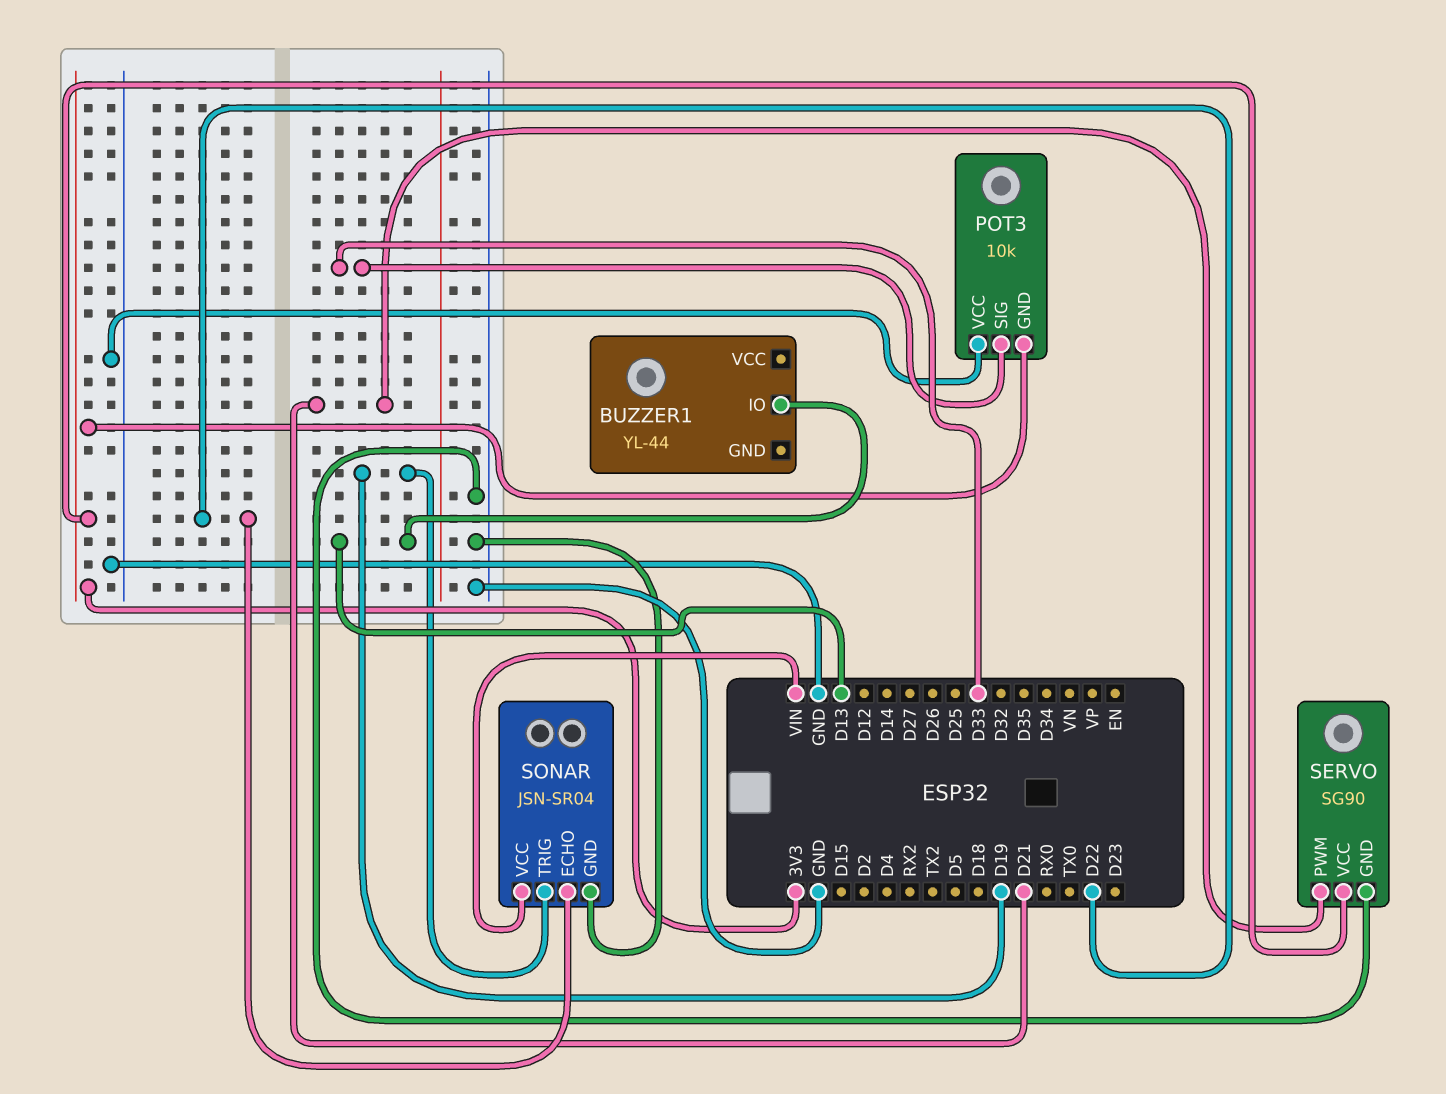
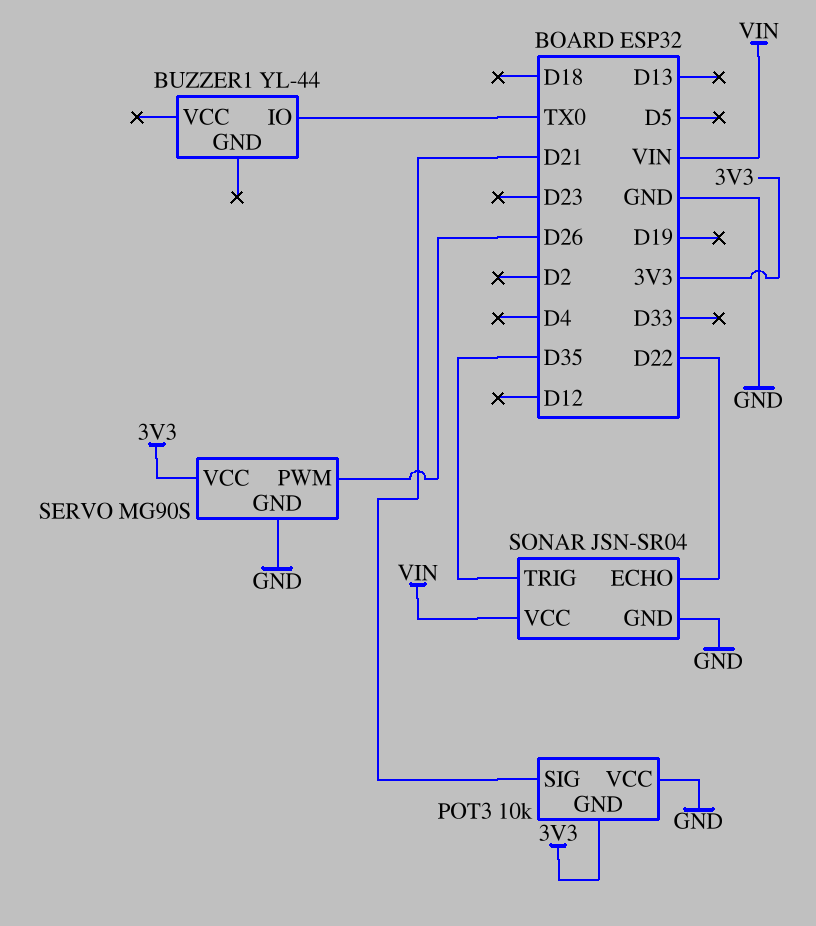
BUZZER1 pin IO: D13 -> TX0
POT3 pin SIG: D33 -> D21
SERVO: SG90 -> MG90S
SERVO pin PWM: D21 -> D26
SONAR pin TRIG: D19 -> D35

